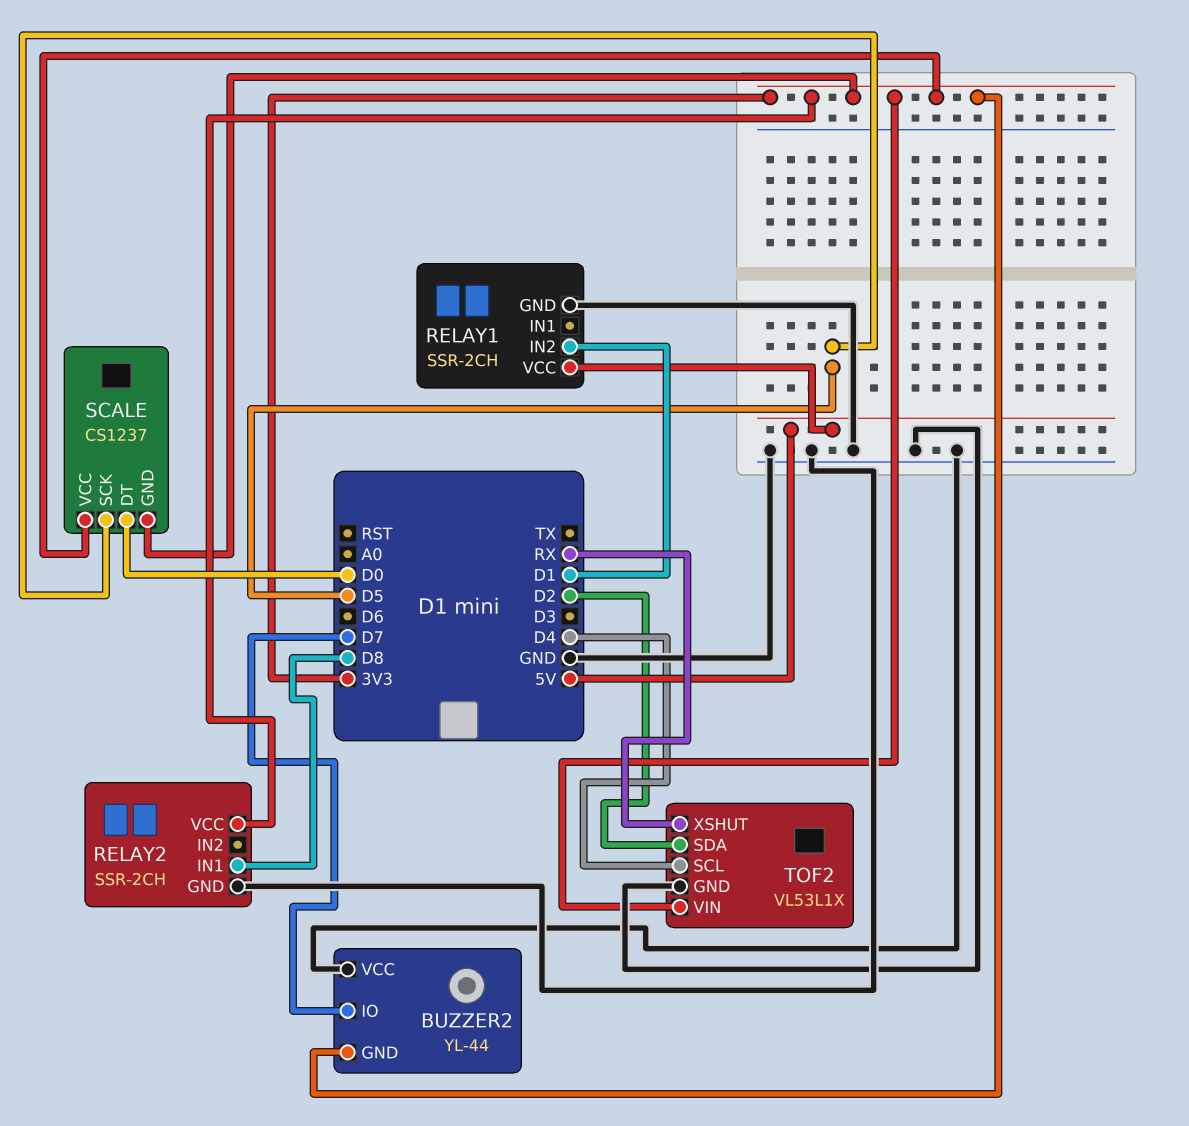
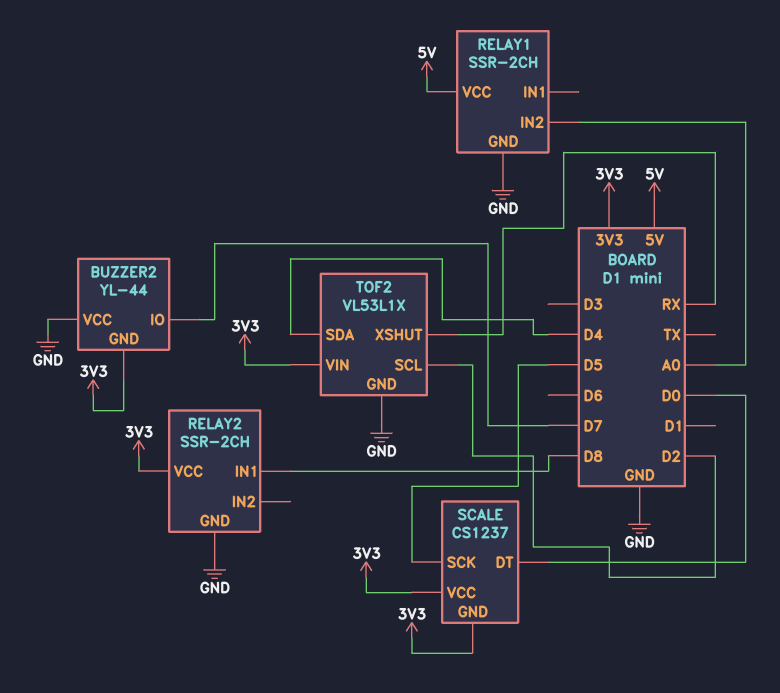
RELAY1 pin IN2: D1 -> A0
TOF2 pin SCL: D4 -> D2
TOF2 pin SDA: D2 -> D4

